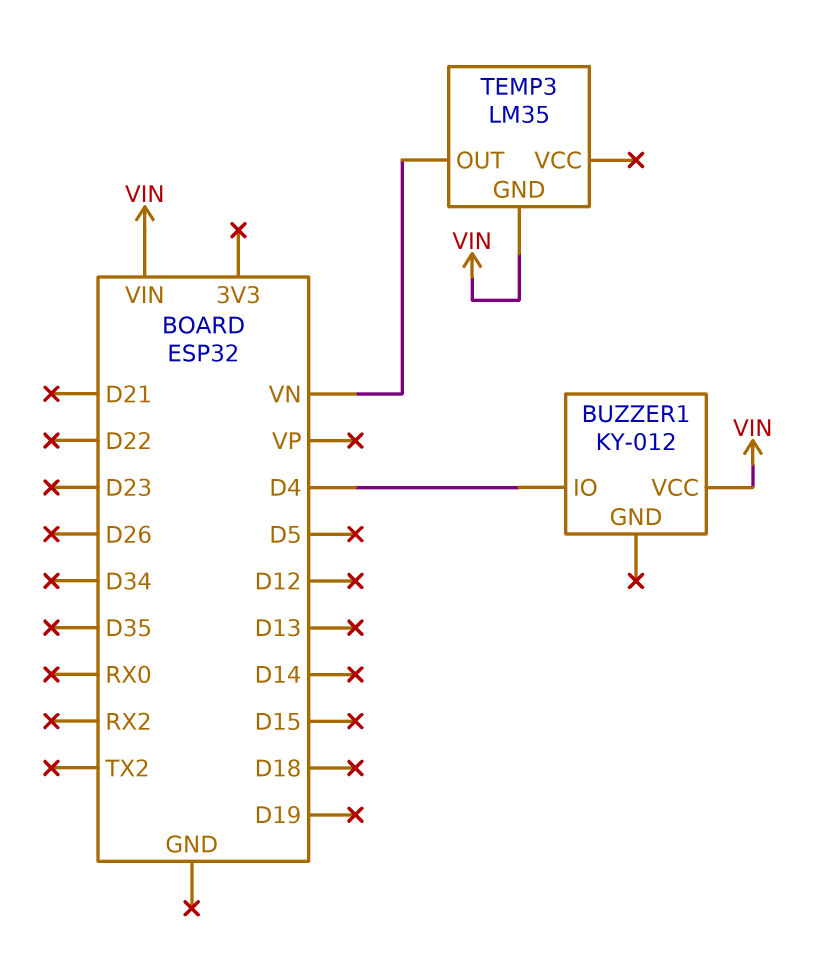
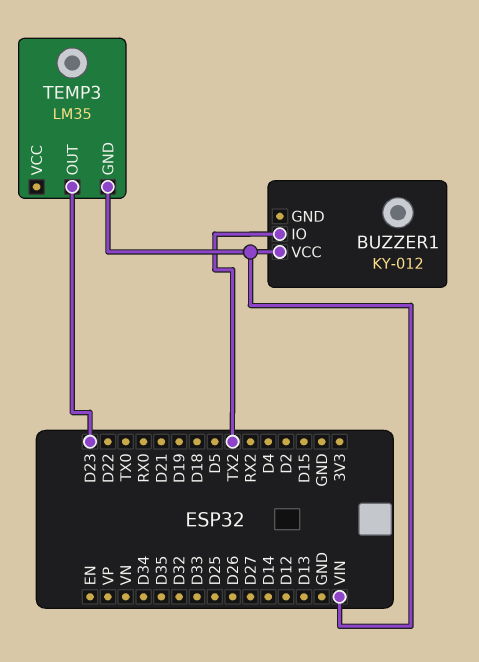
BUZZER1 pin IO: D4 -> TX2
TEMP3 pin OUT: VN -> D23

